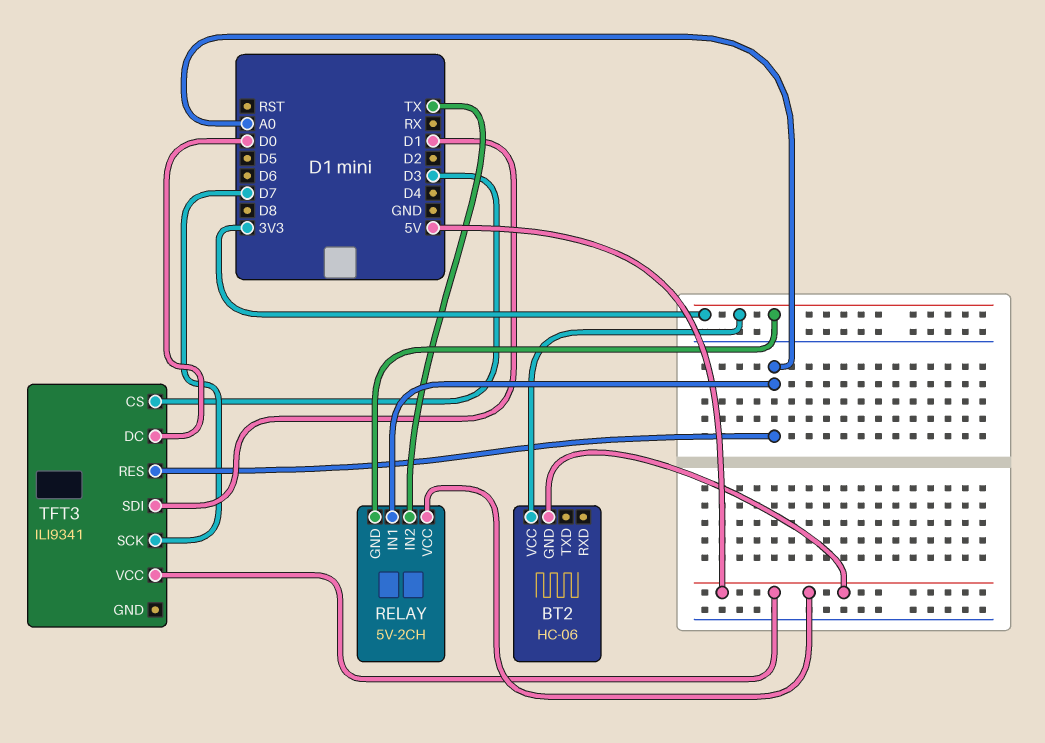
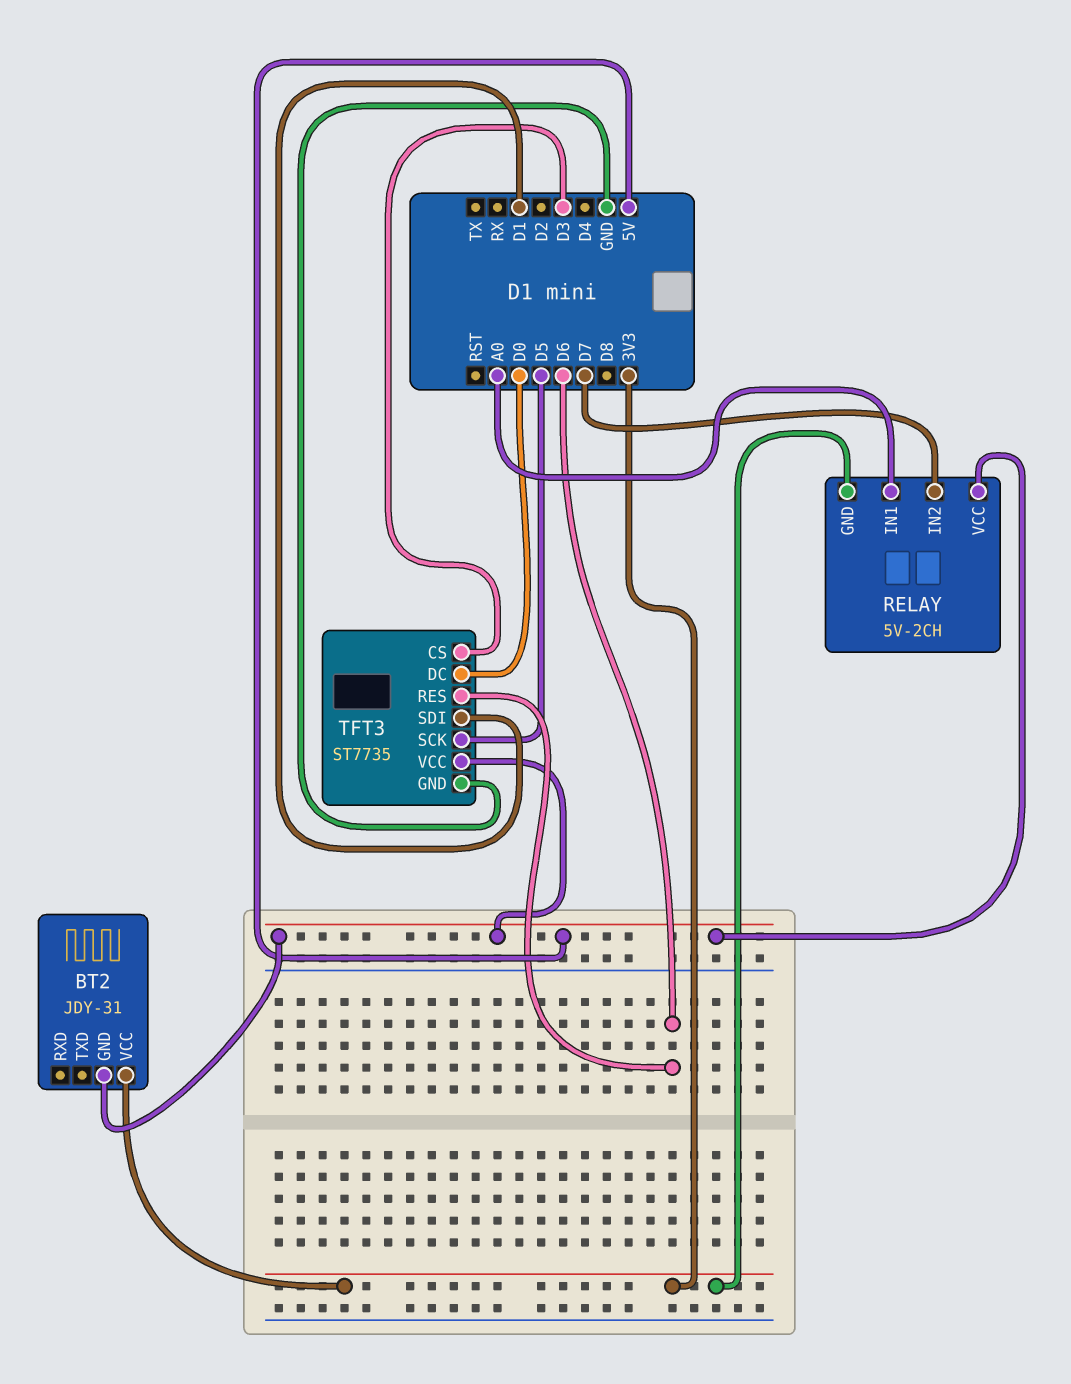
BT2: HC-06 -> JDY-31
RELAY pin IN2: TX -> D7
TFT3: ILI9341 -> ST7735
TFT3 pin GND: none -> GND
TFT3 pin RES: A0 -> D6
TFT3 pin SCK: D7 -> D5

